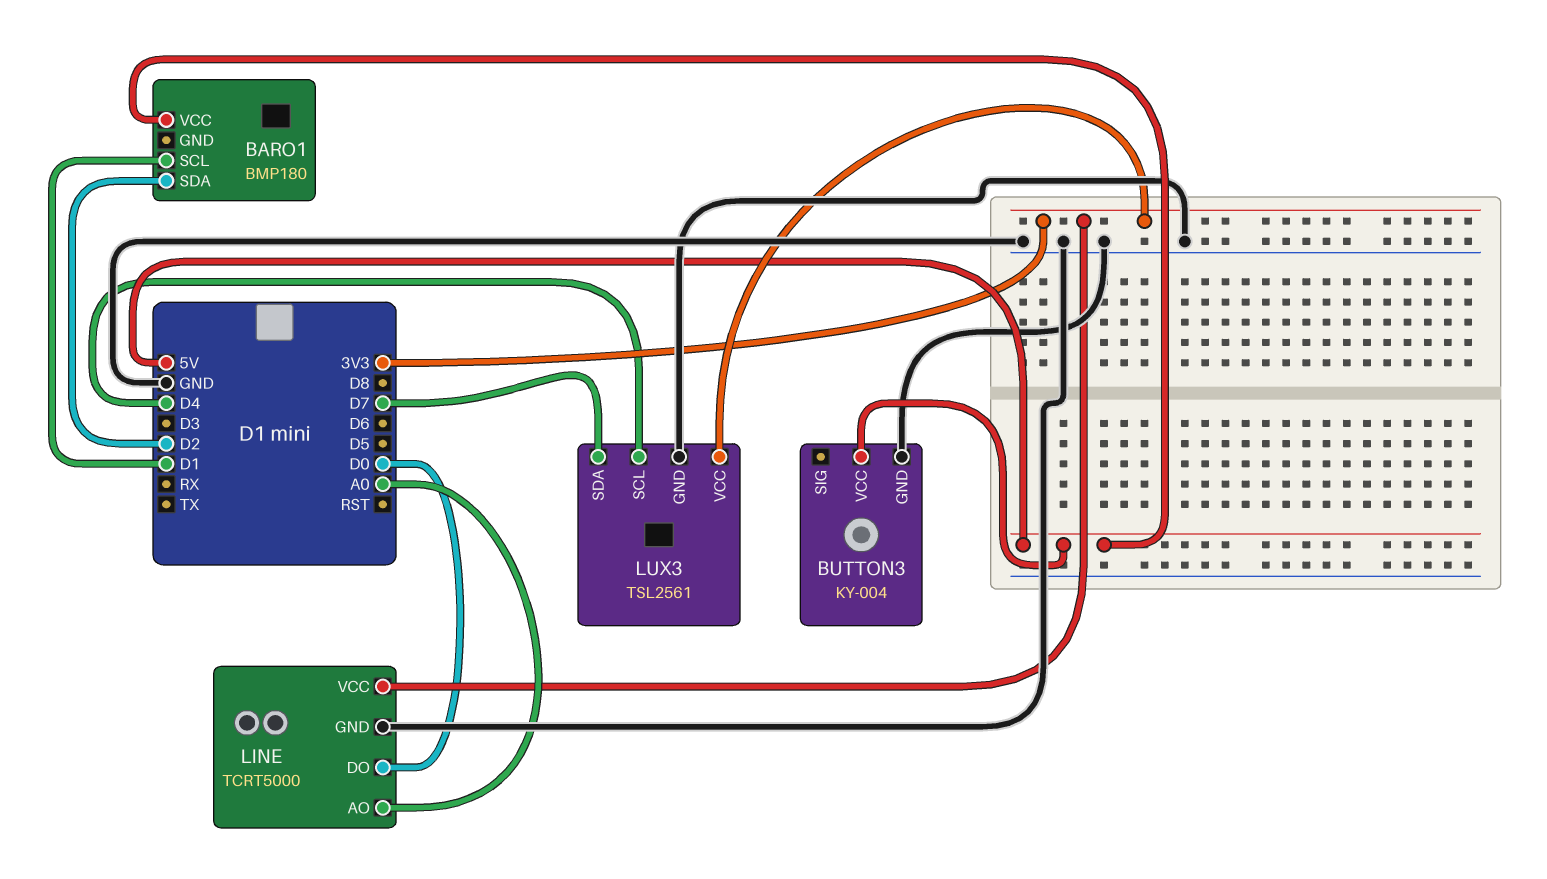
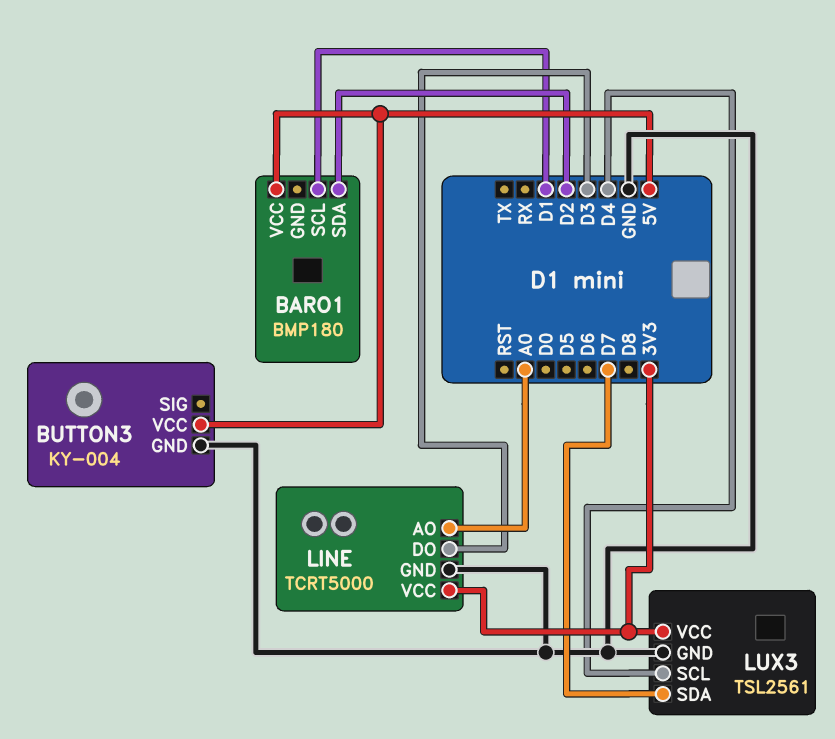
LINE pin DO: D0 -> D3

